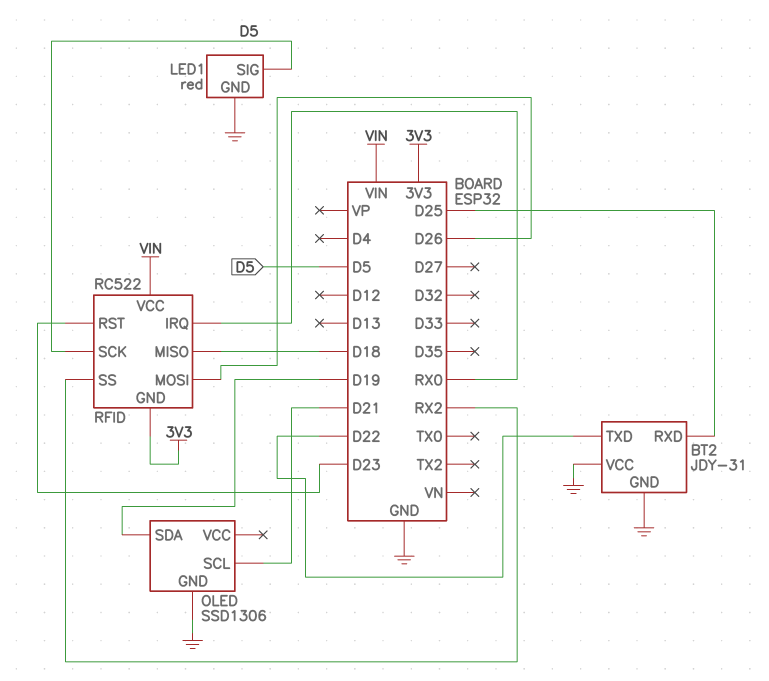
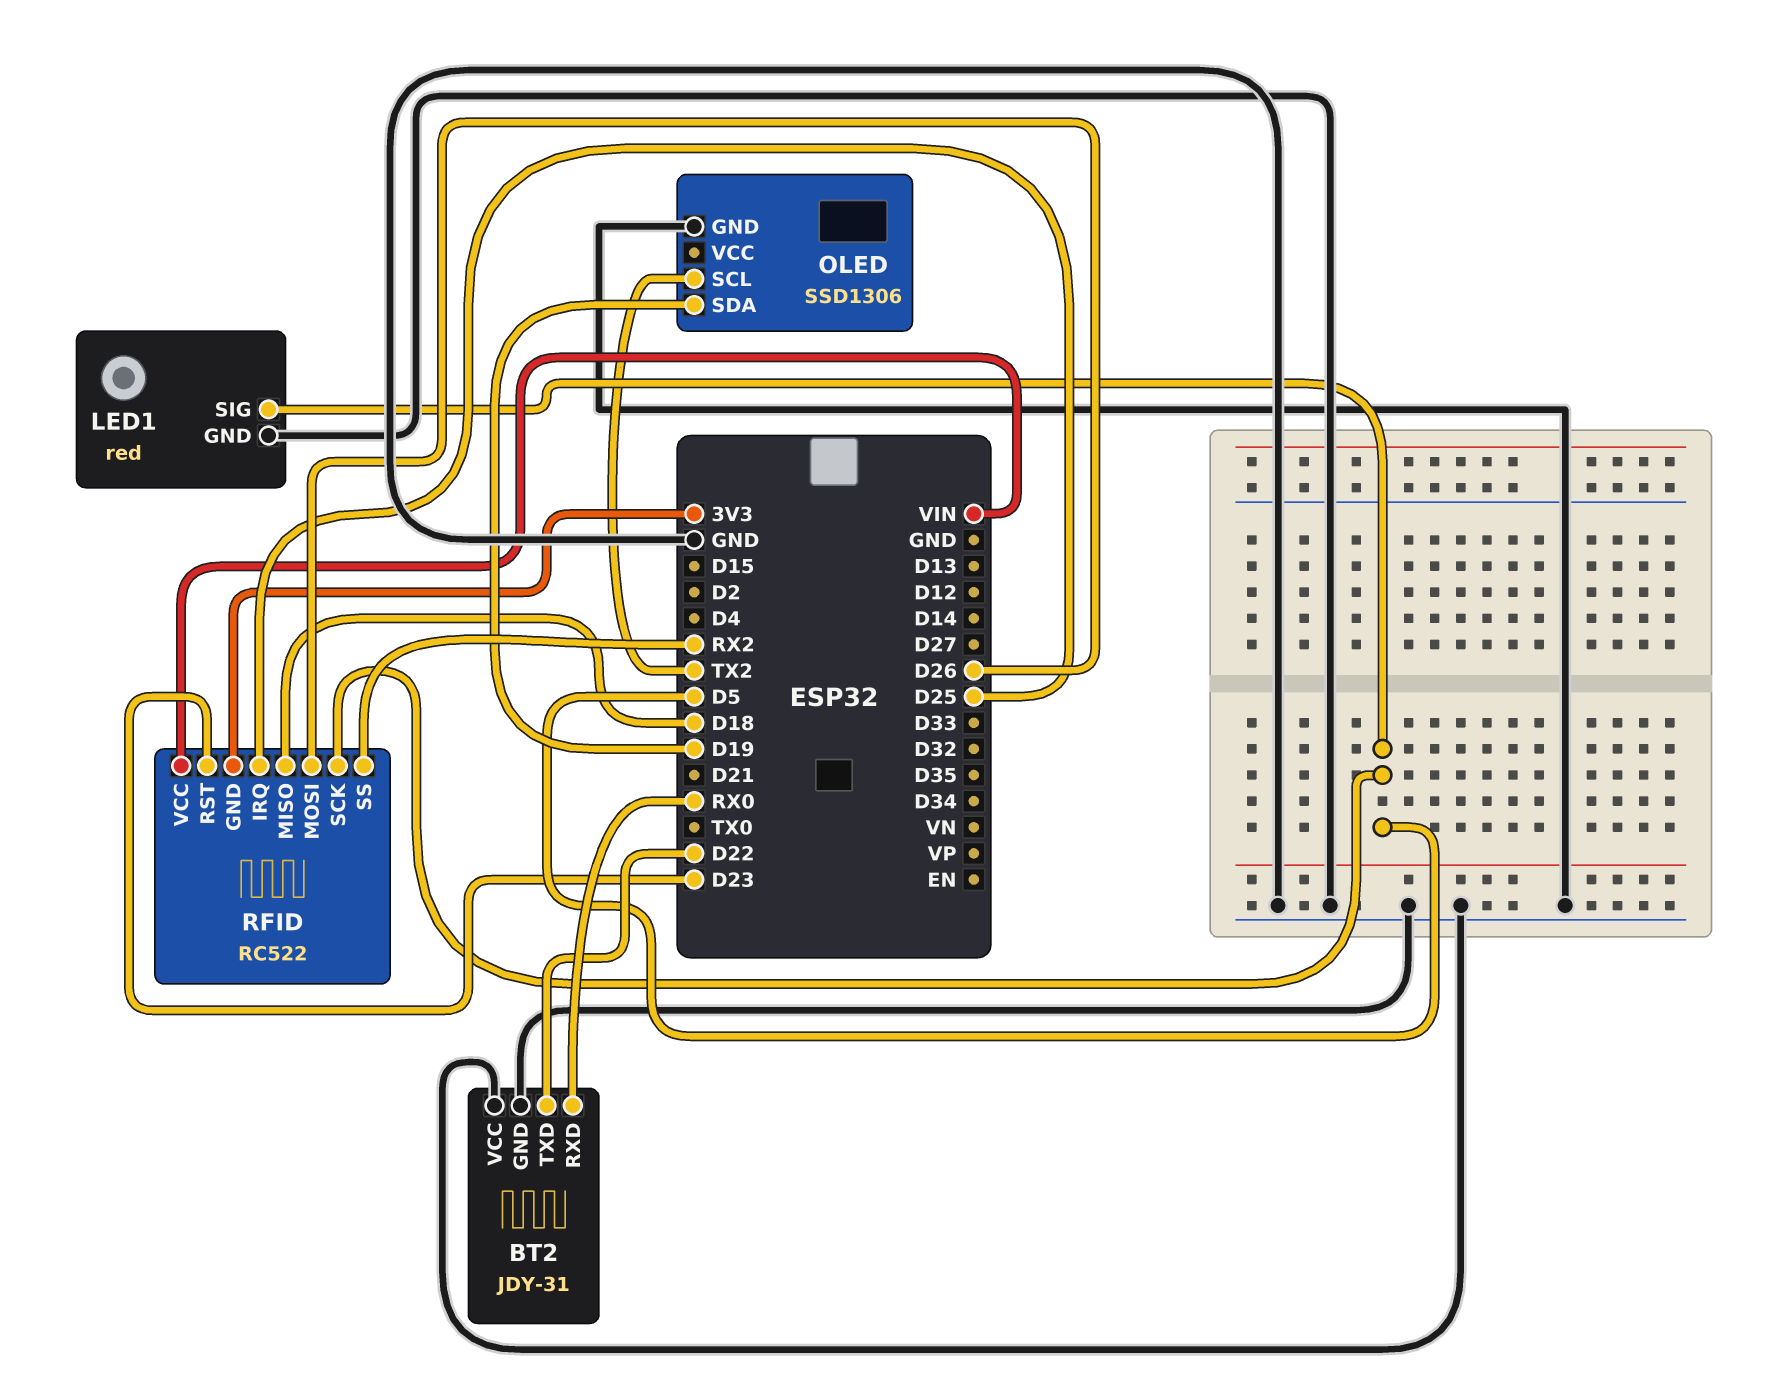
BT2 pin RXD: D25 -> RX0
OLED pin SCL: D21 -> TX2
RFID pin IRQ: RX0 -> D25

